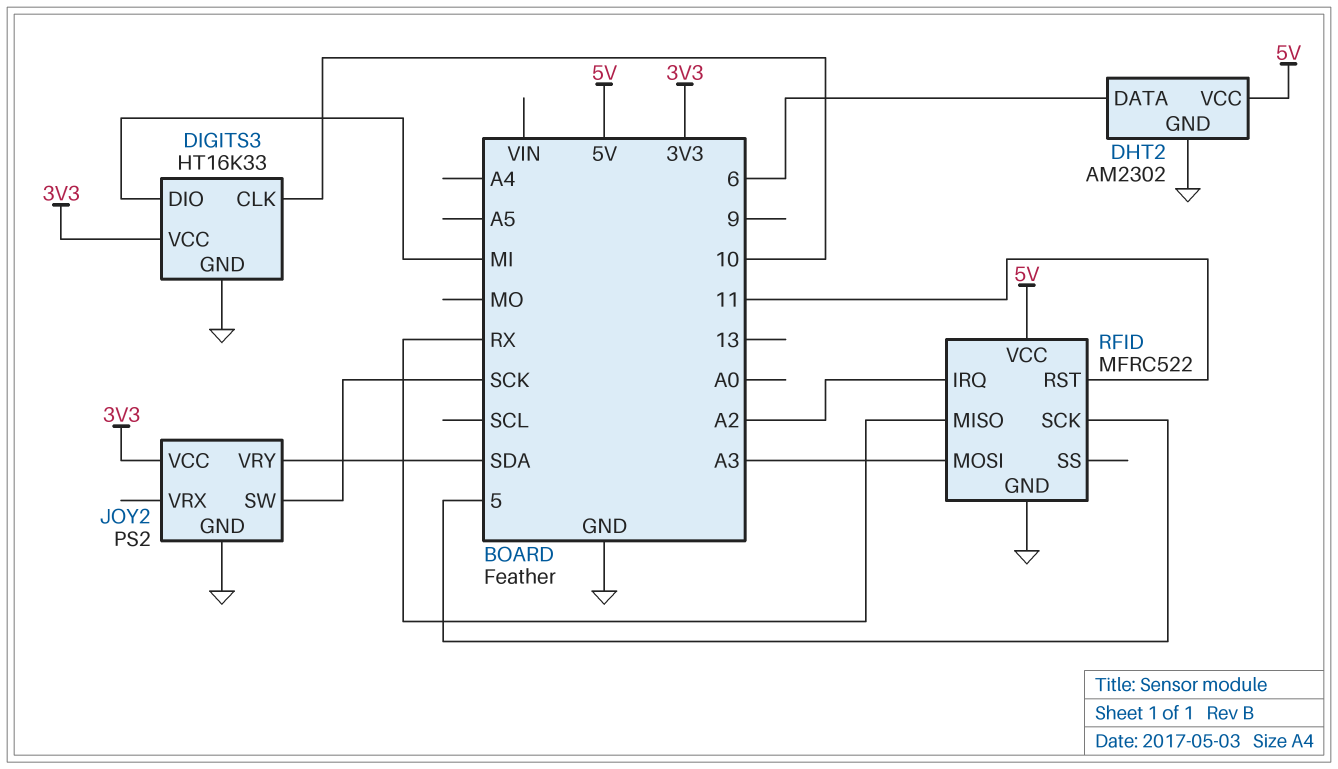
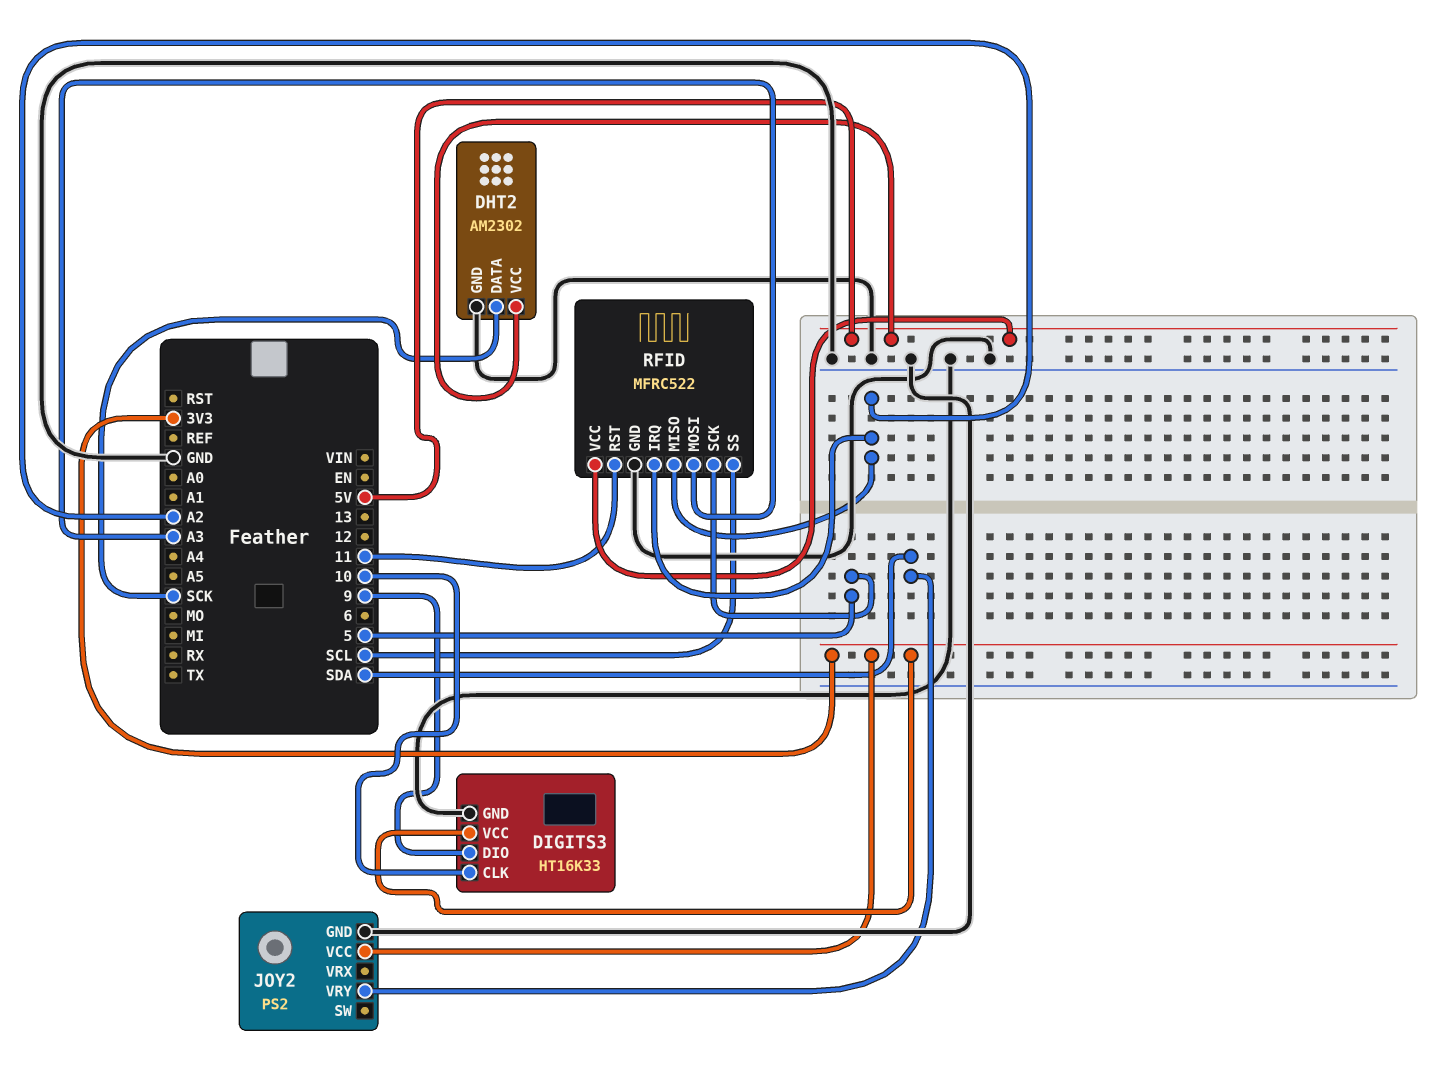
DHT2 pin DATA: 6 -> SCK
DIGITS3 pin DIO: MI -> 9
JOY2 pin SW: SCK -> none
RFID pin MISO: RX -> A2
RFID pin SS: none -> SCL

